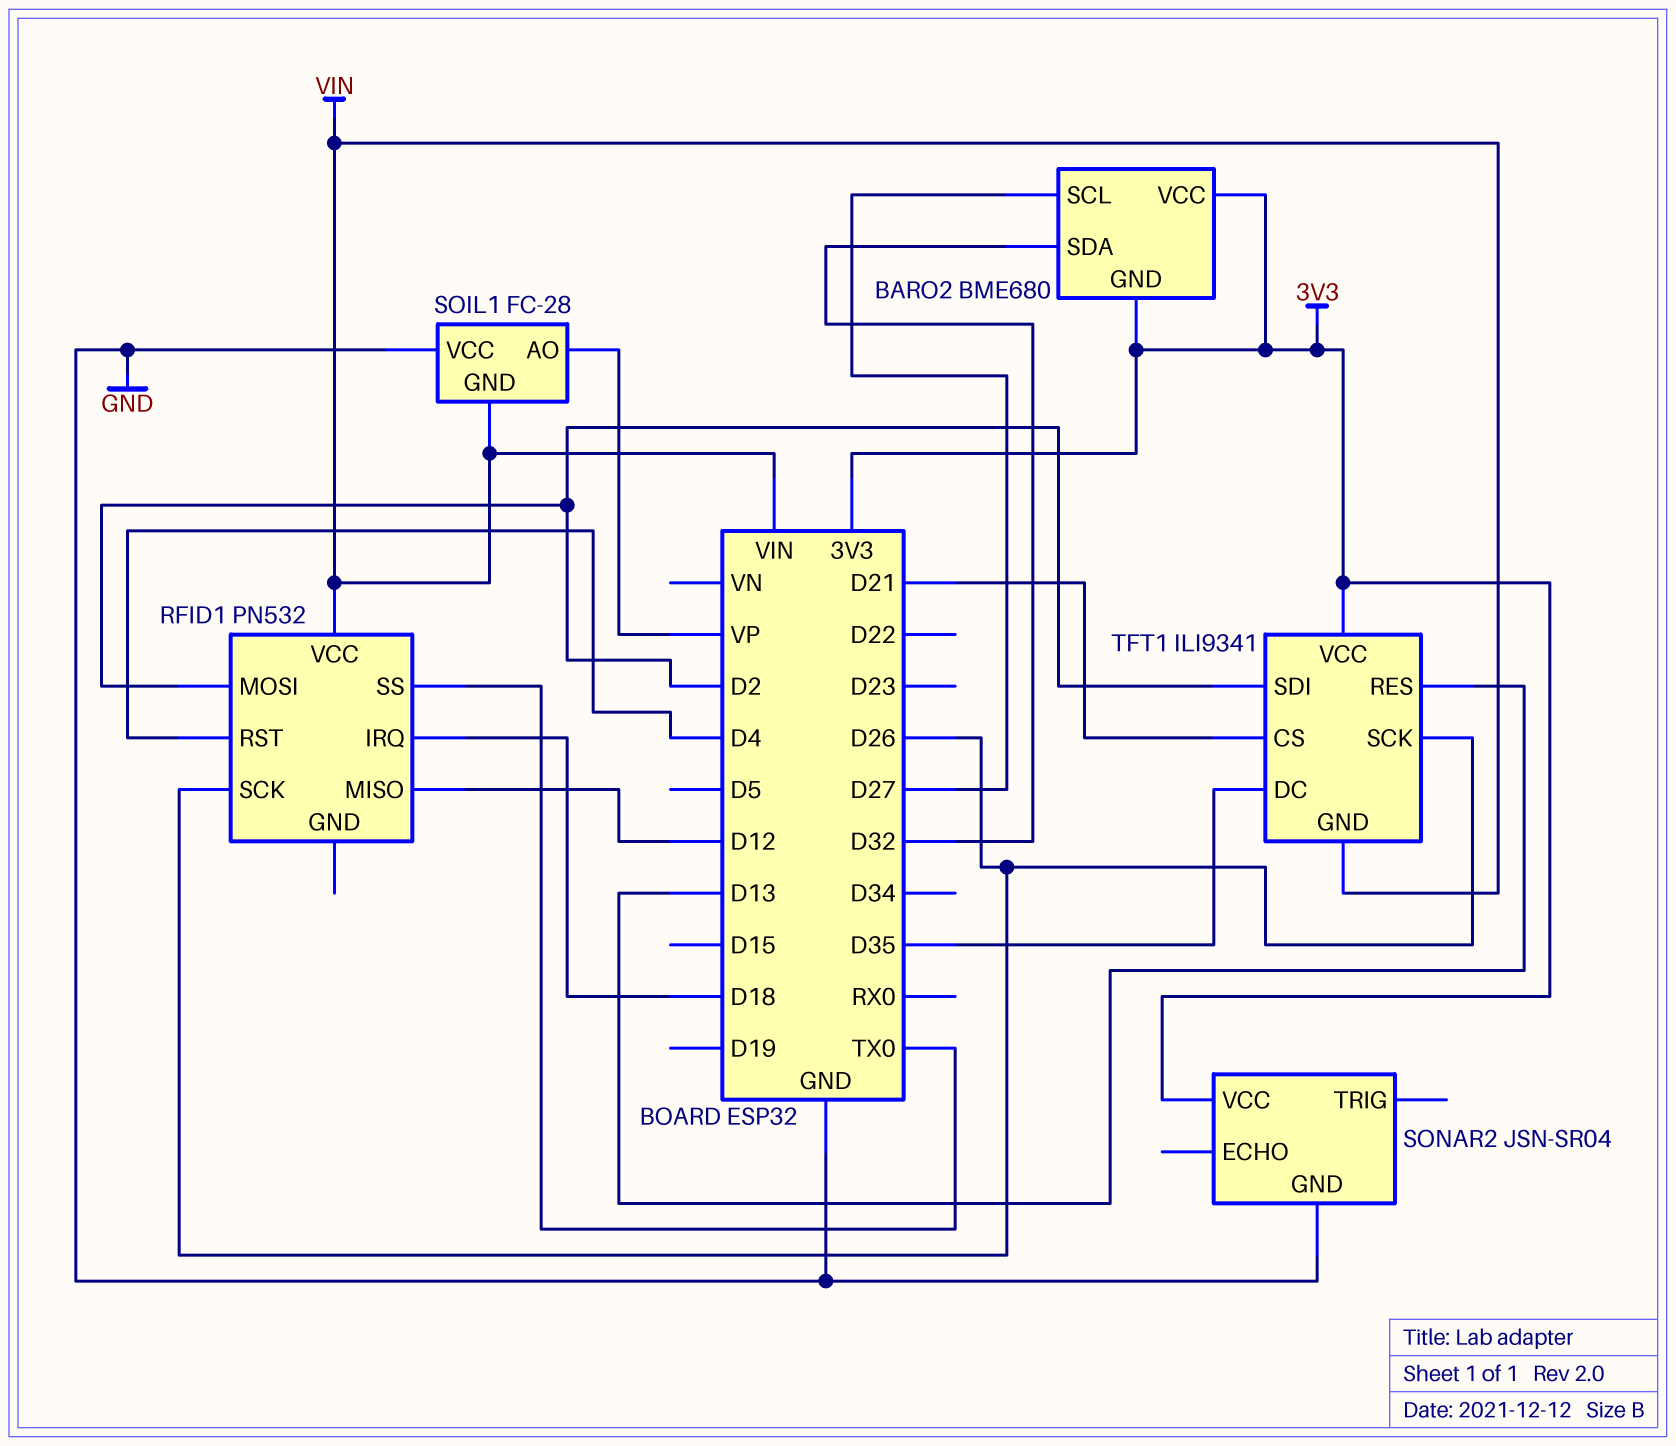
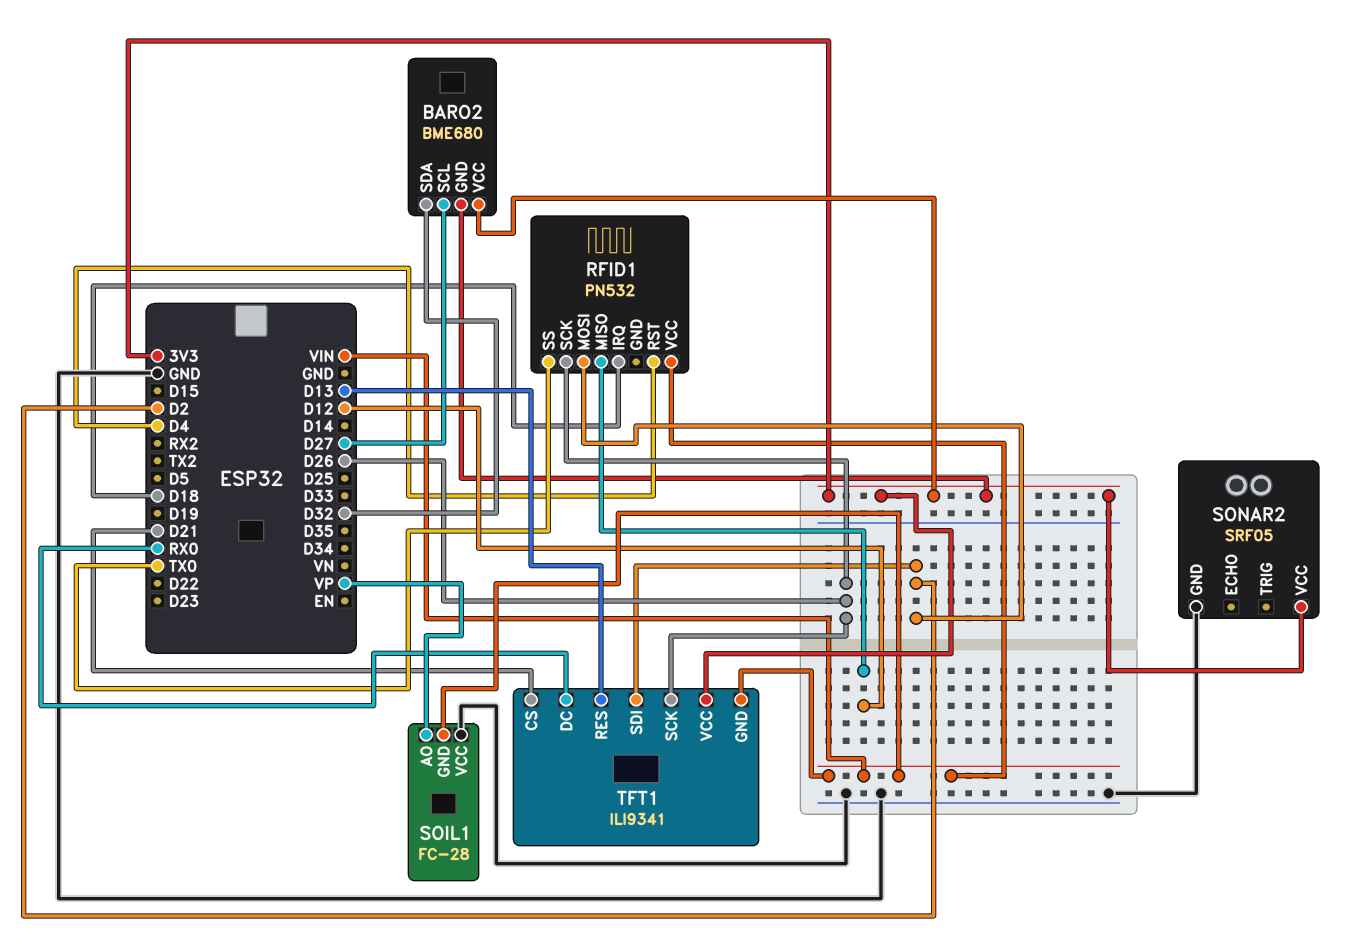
SONAR2: JSN-SR04 -> SRF05
TFT1 pin DC: D35 -> RX0

